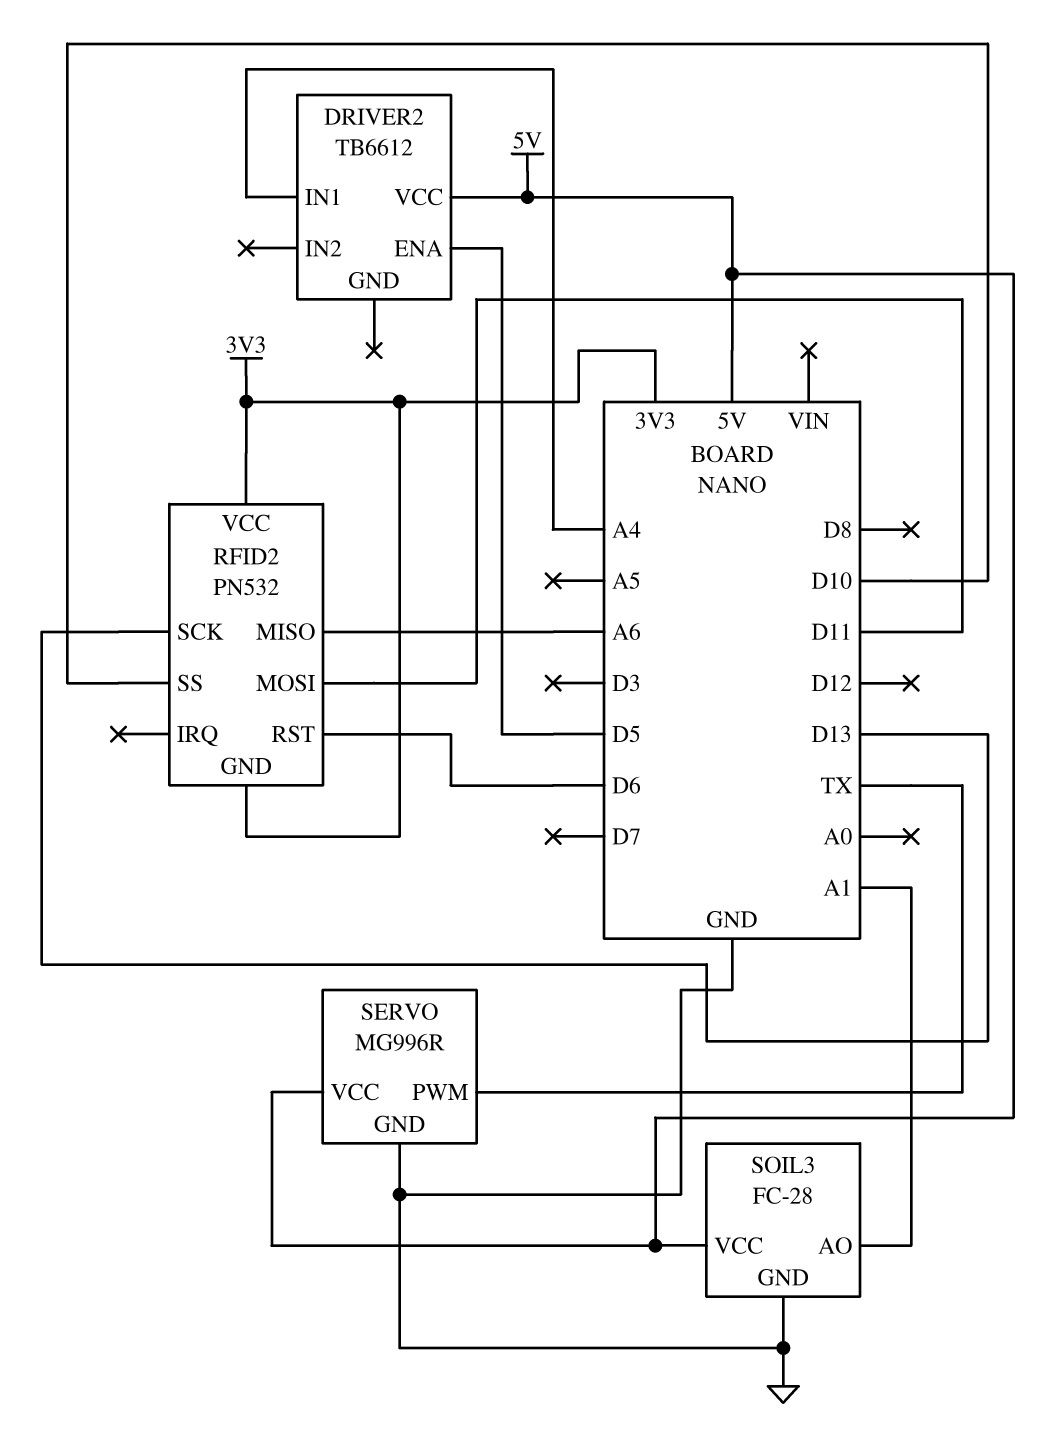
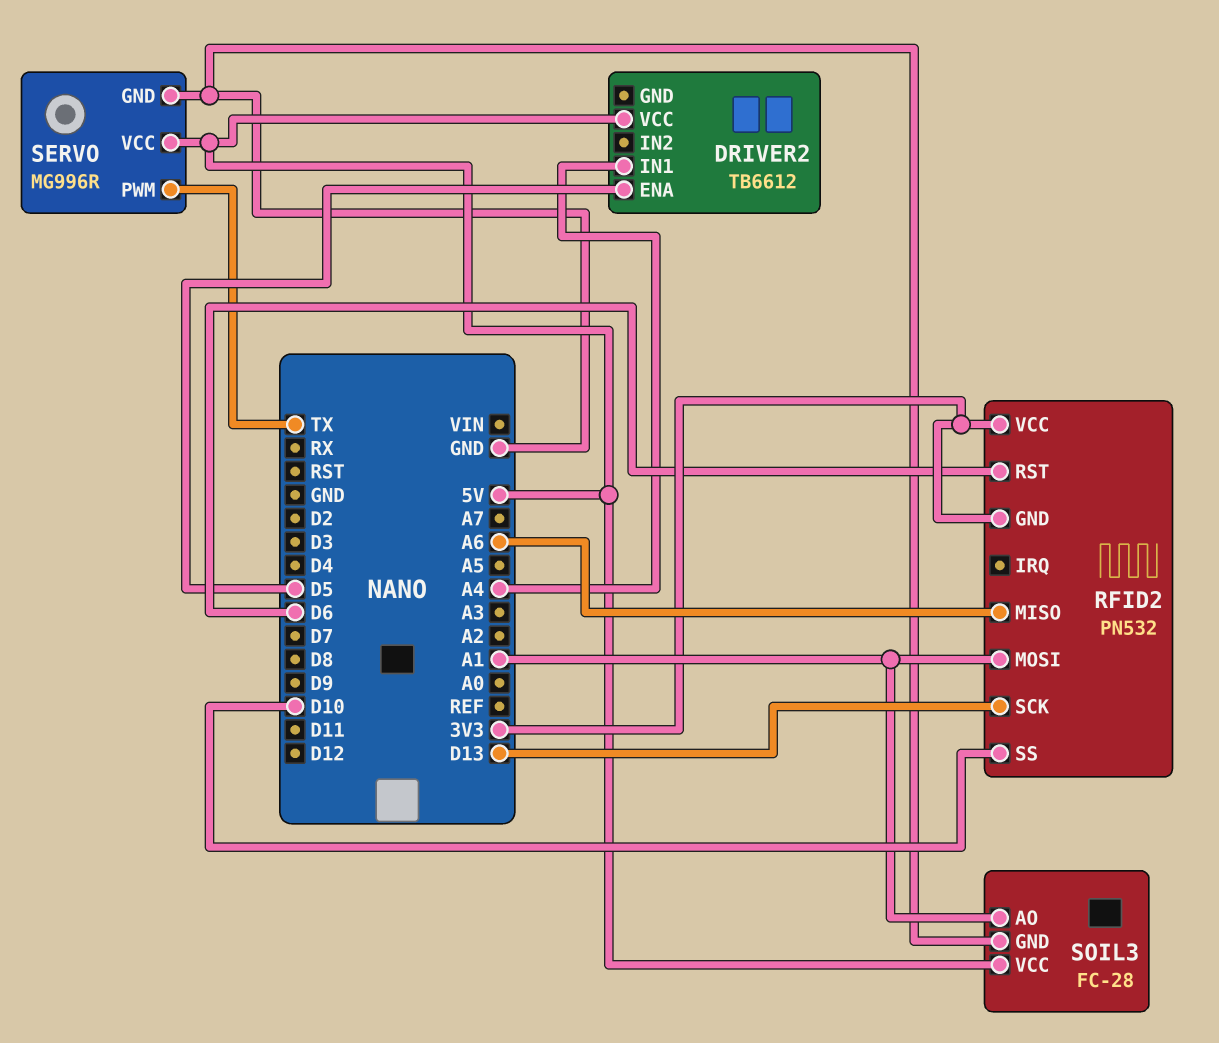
RFID2 pin MOSI: D11 -> A1

